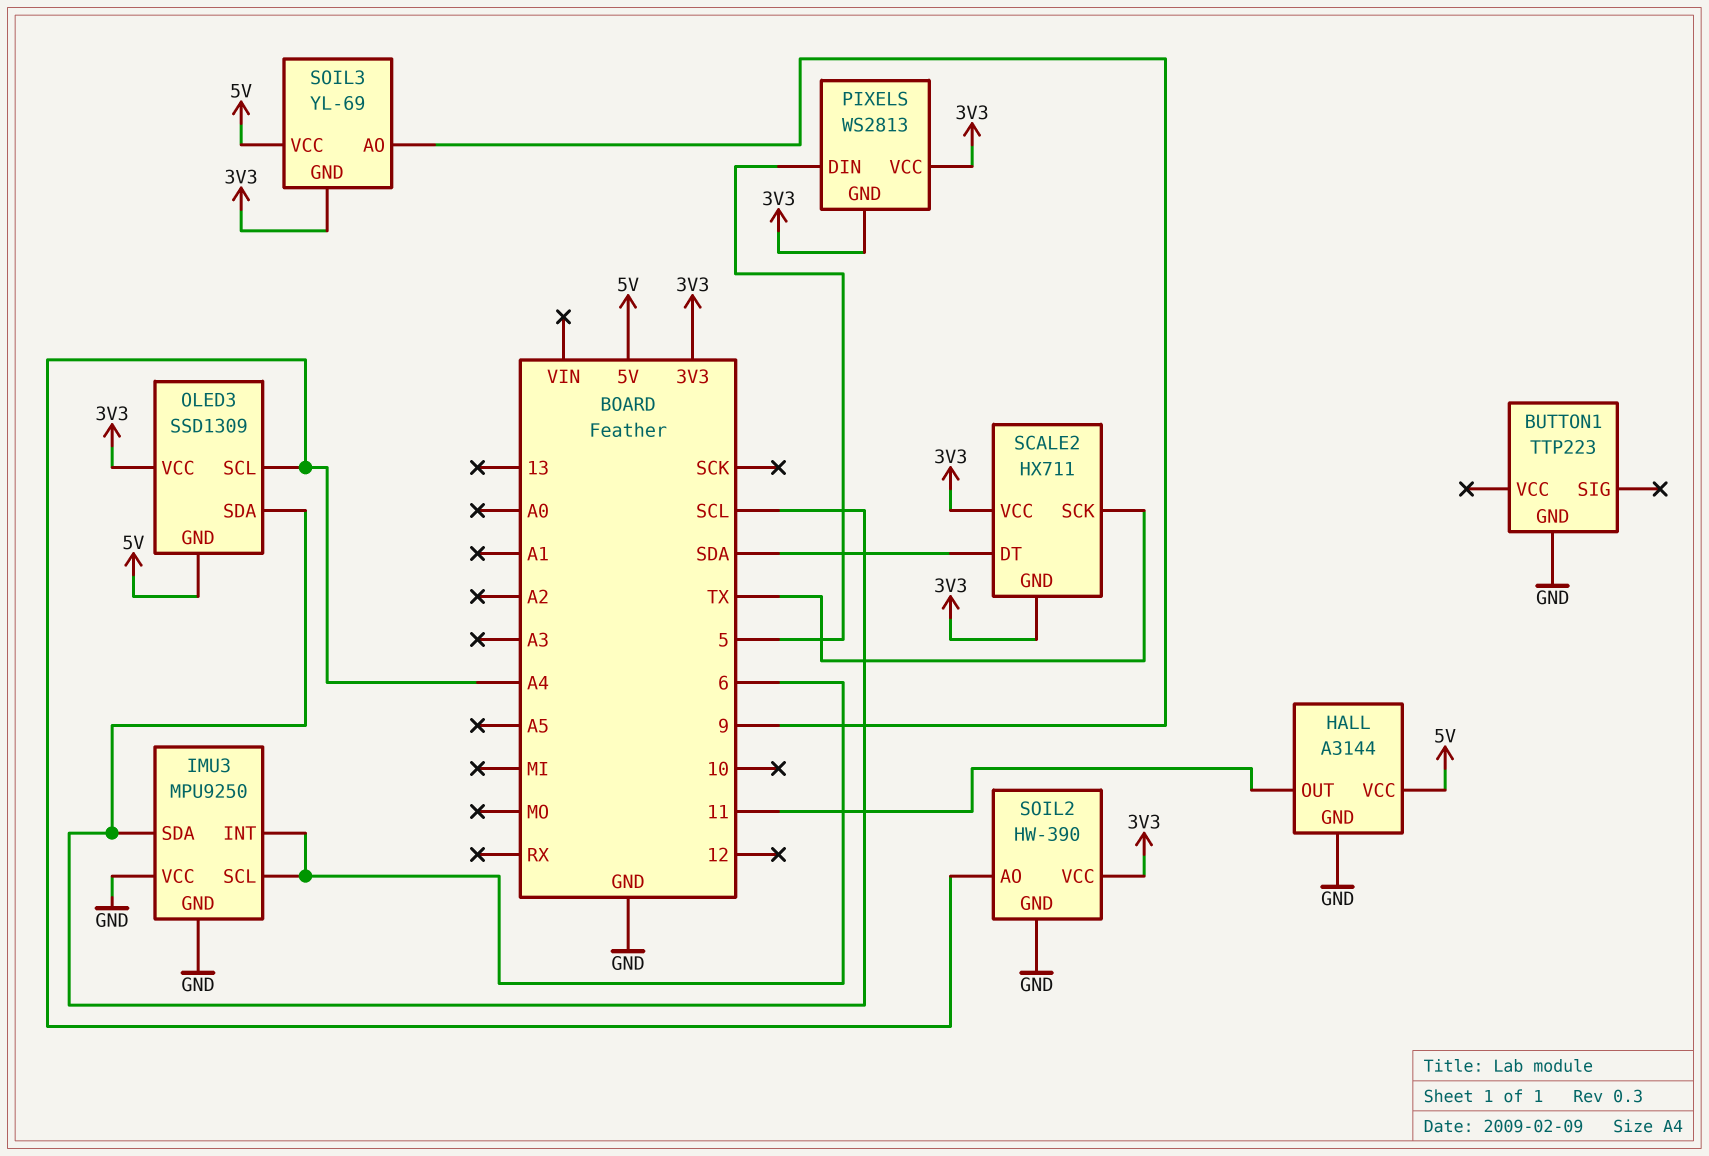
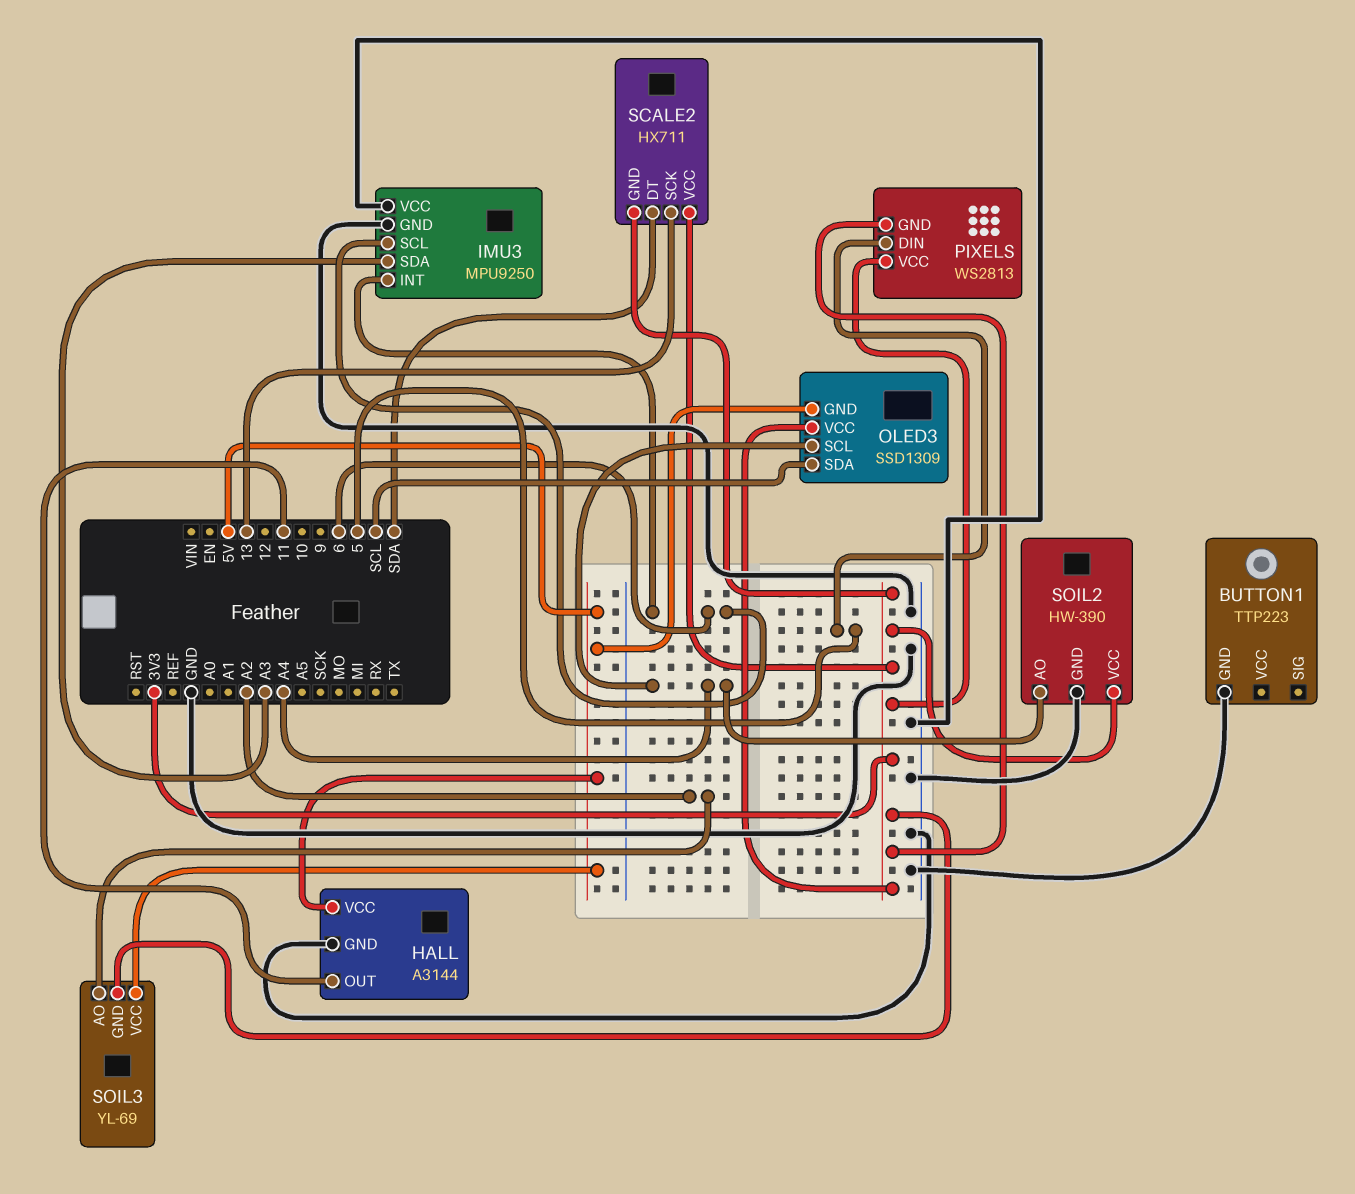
IMU3 pin SDA: SCL -> A3
SCALE2 pin SCK: TX -> 13
SOIL3 pin AO: 9 -> A2

